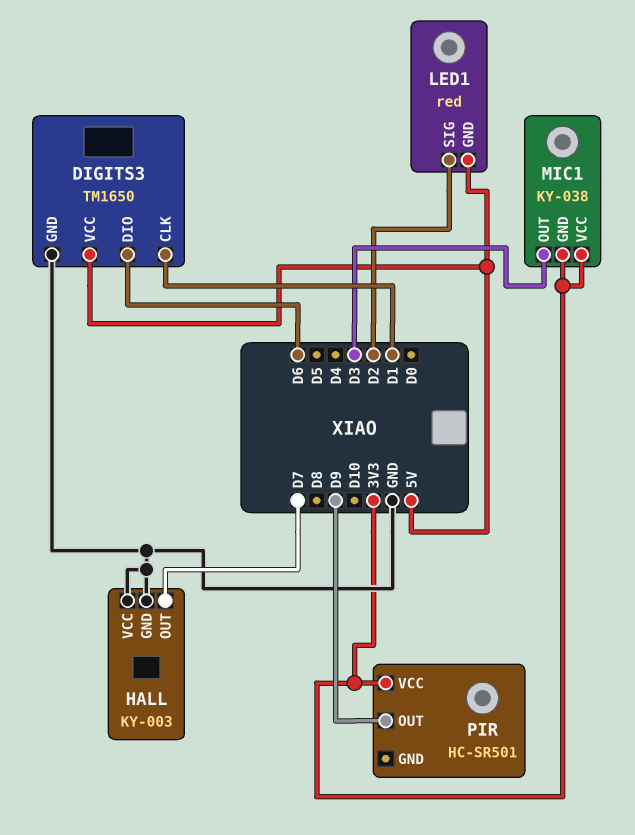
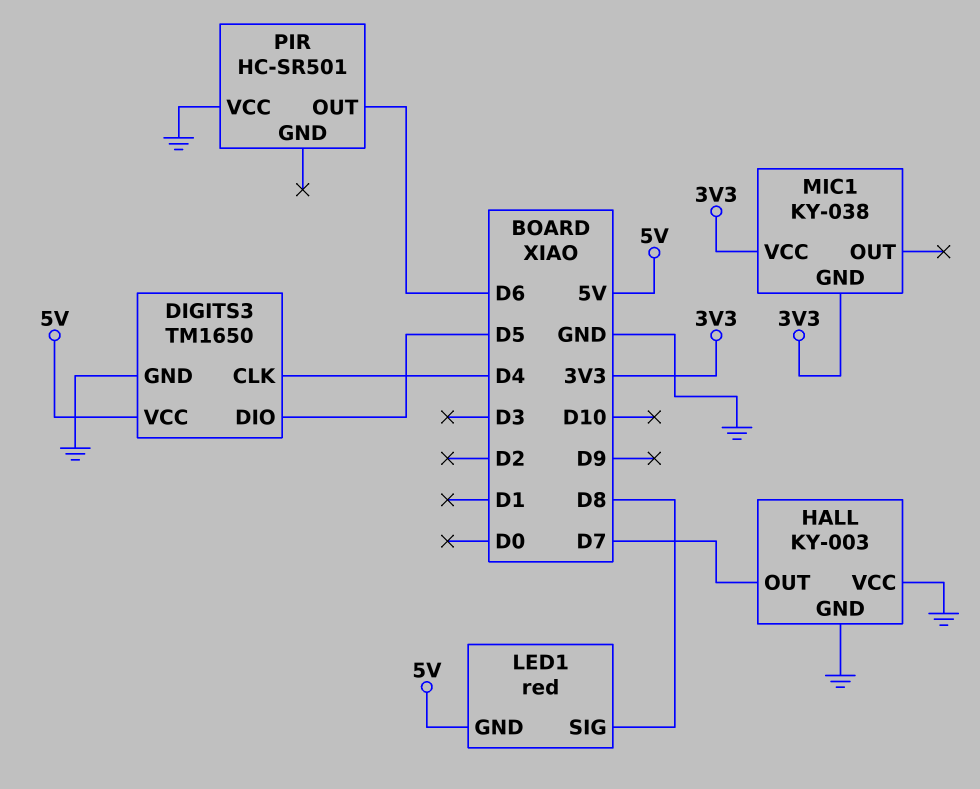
DIGITS3 pin CLK: D1 -> D4
DIGITS3 pin DIO: D6 -> D5
LED1 pin SIG: D2 -> D8
MIC1 pin OUT: D3 -> none
PIR pin OUT: D9 -> D6
PIR pin VCC: 3V3 -> GND

